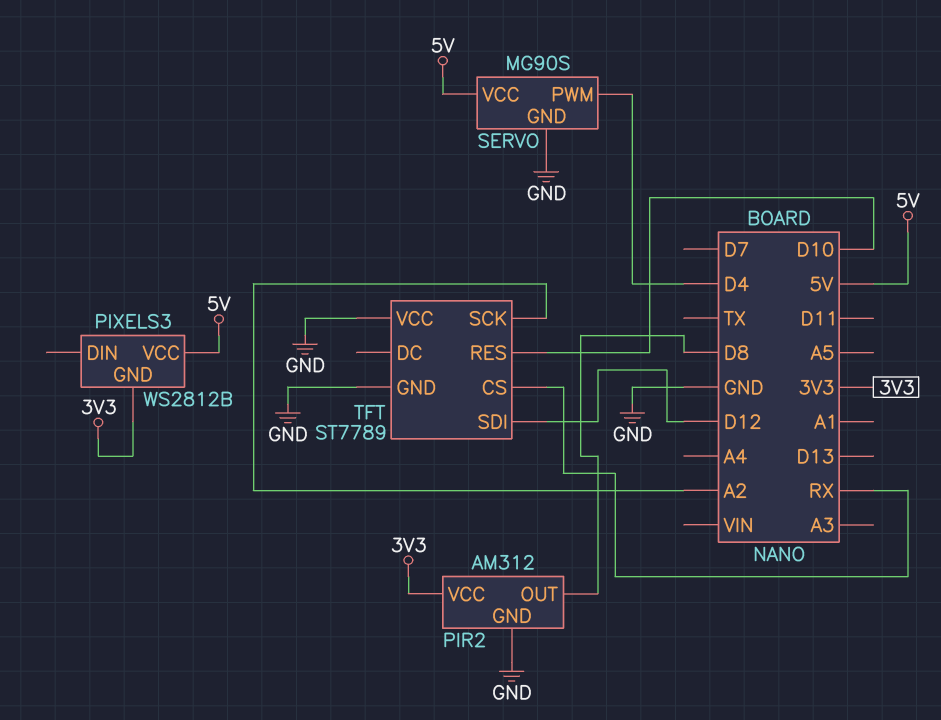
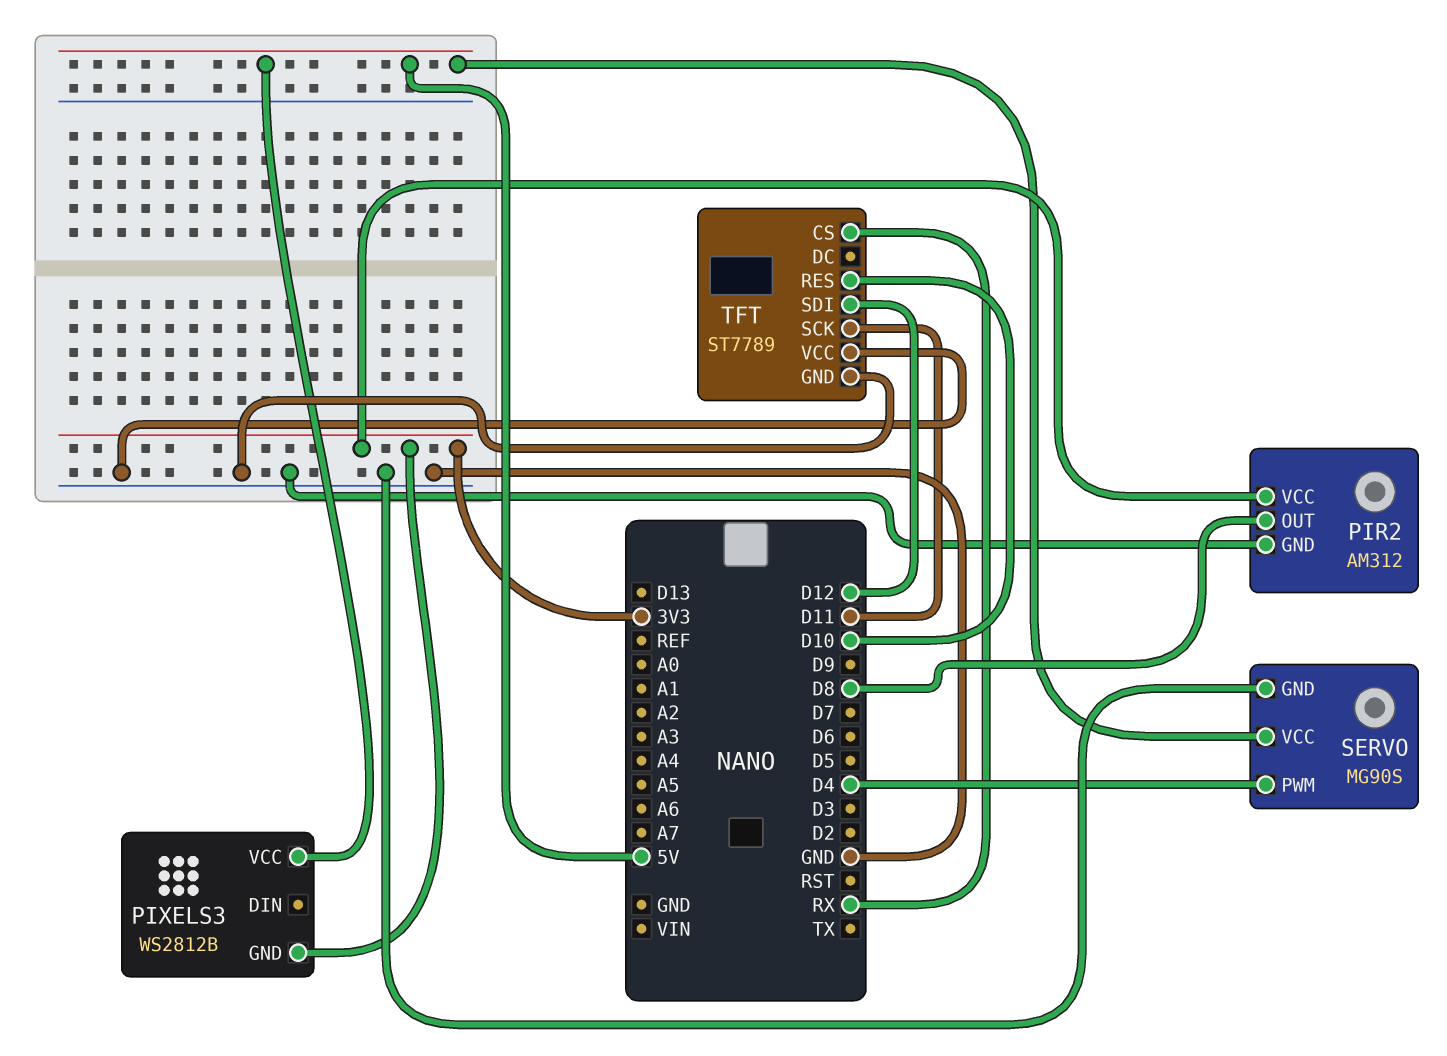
TFT pin SCK: A2 -> D11

